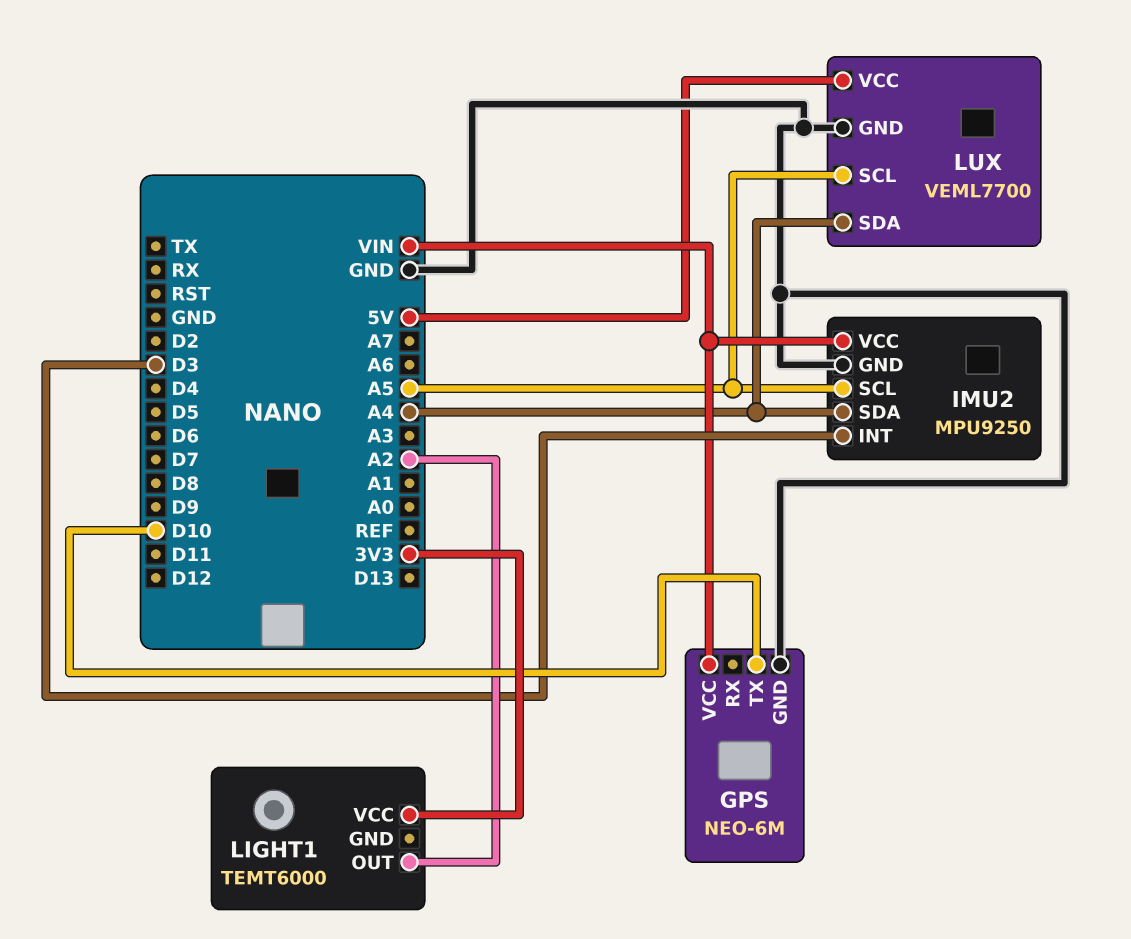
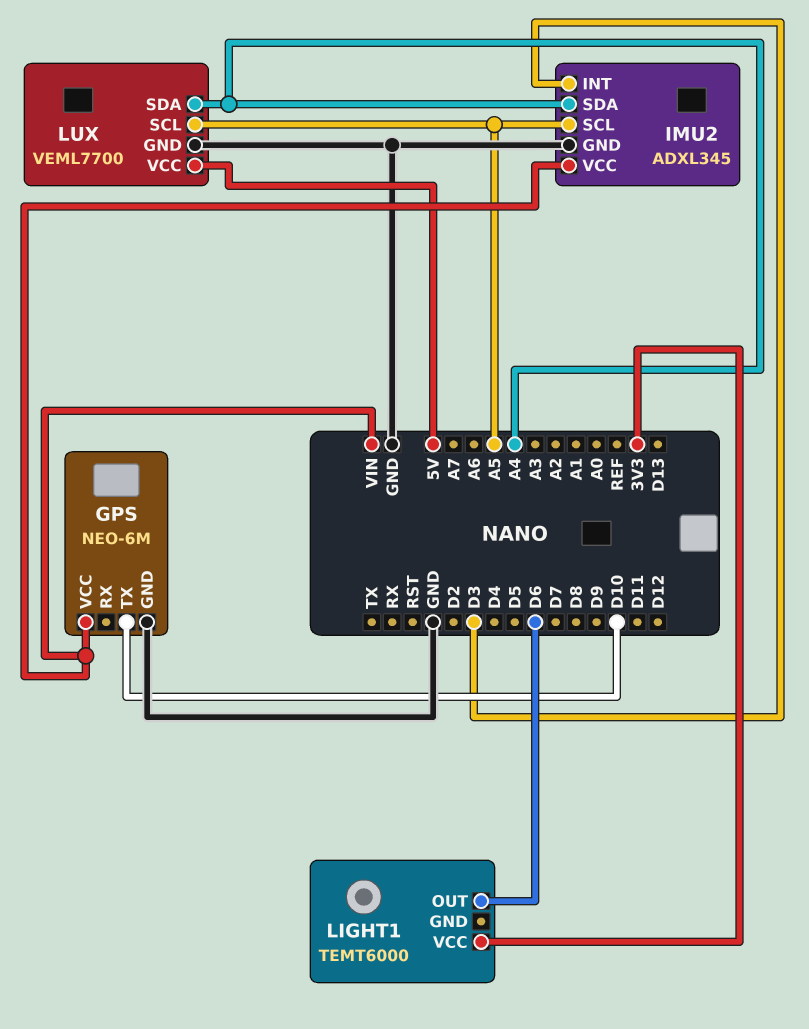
IMU2: MPU9250 -> ADXL345
LIGHT1 pin OUT: A2 -> D6

